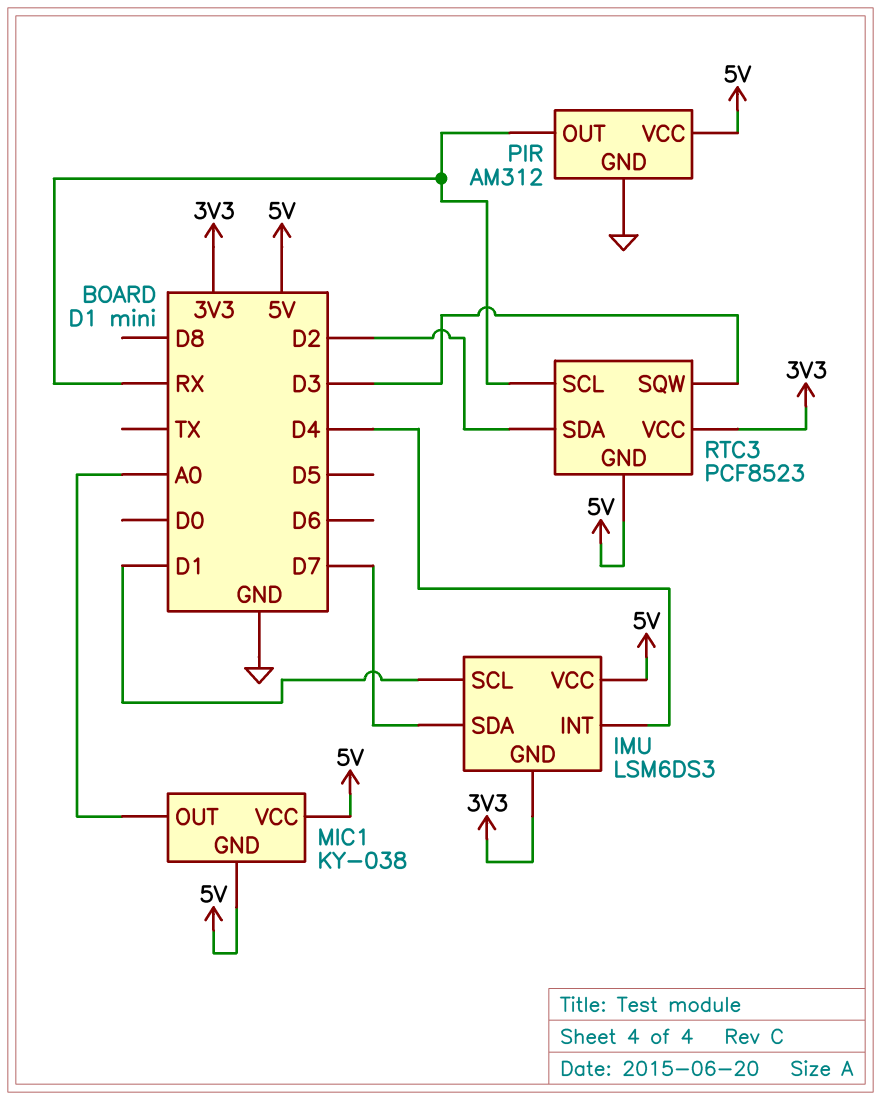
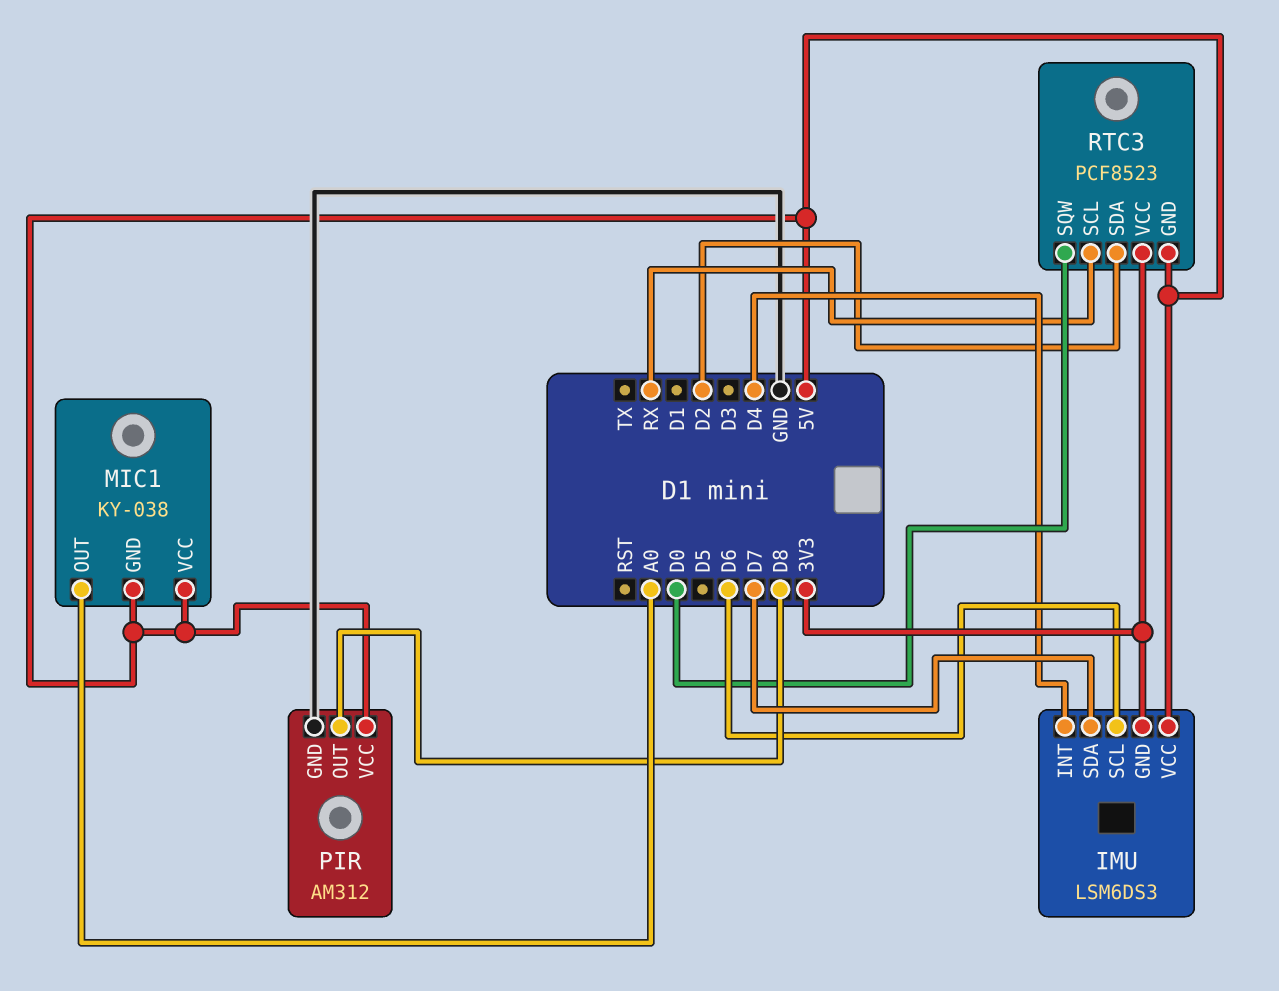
IMU pin SCL: D1 -> D6
PIR pin OUT: RX -> D8
RTC3 pin SQW: D3 -> D0

